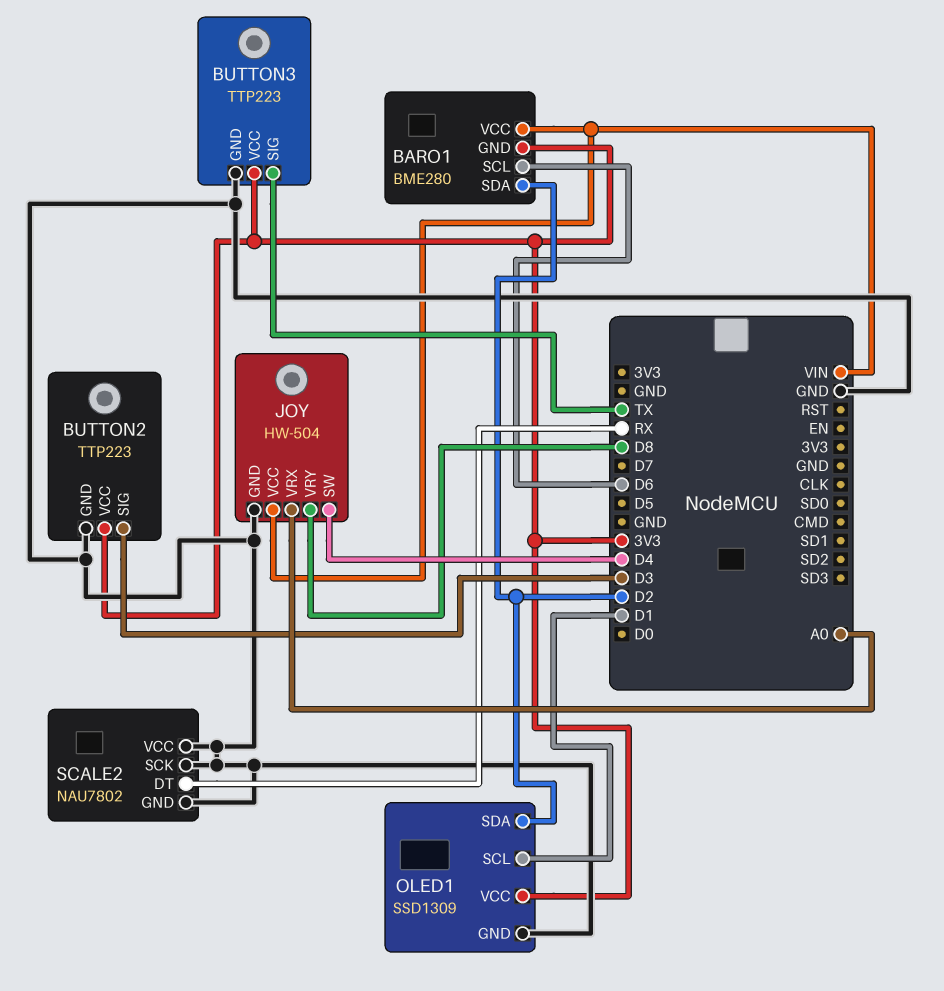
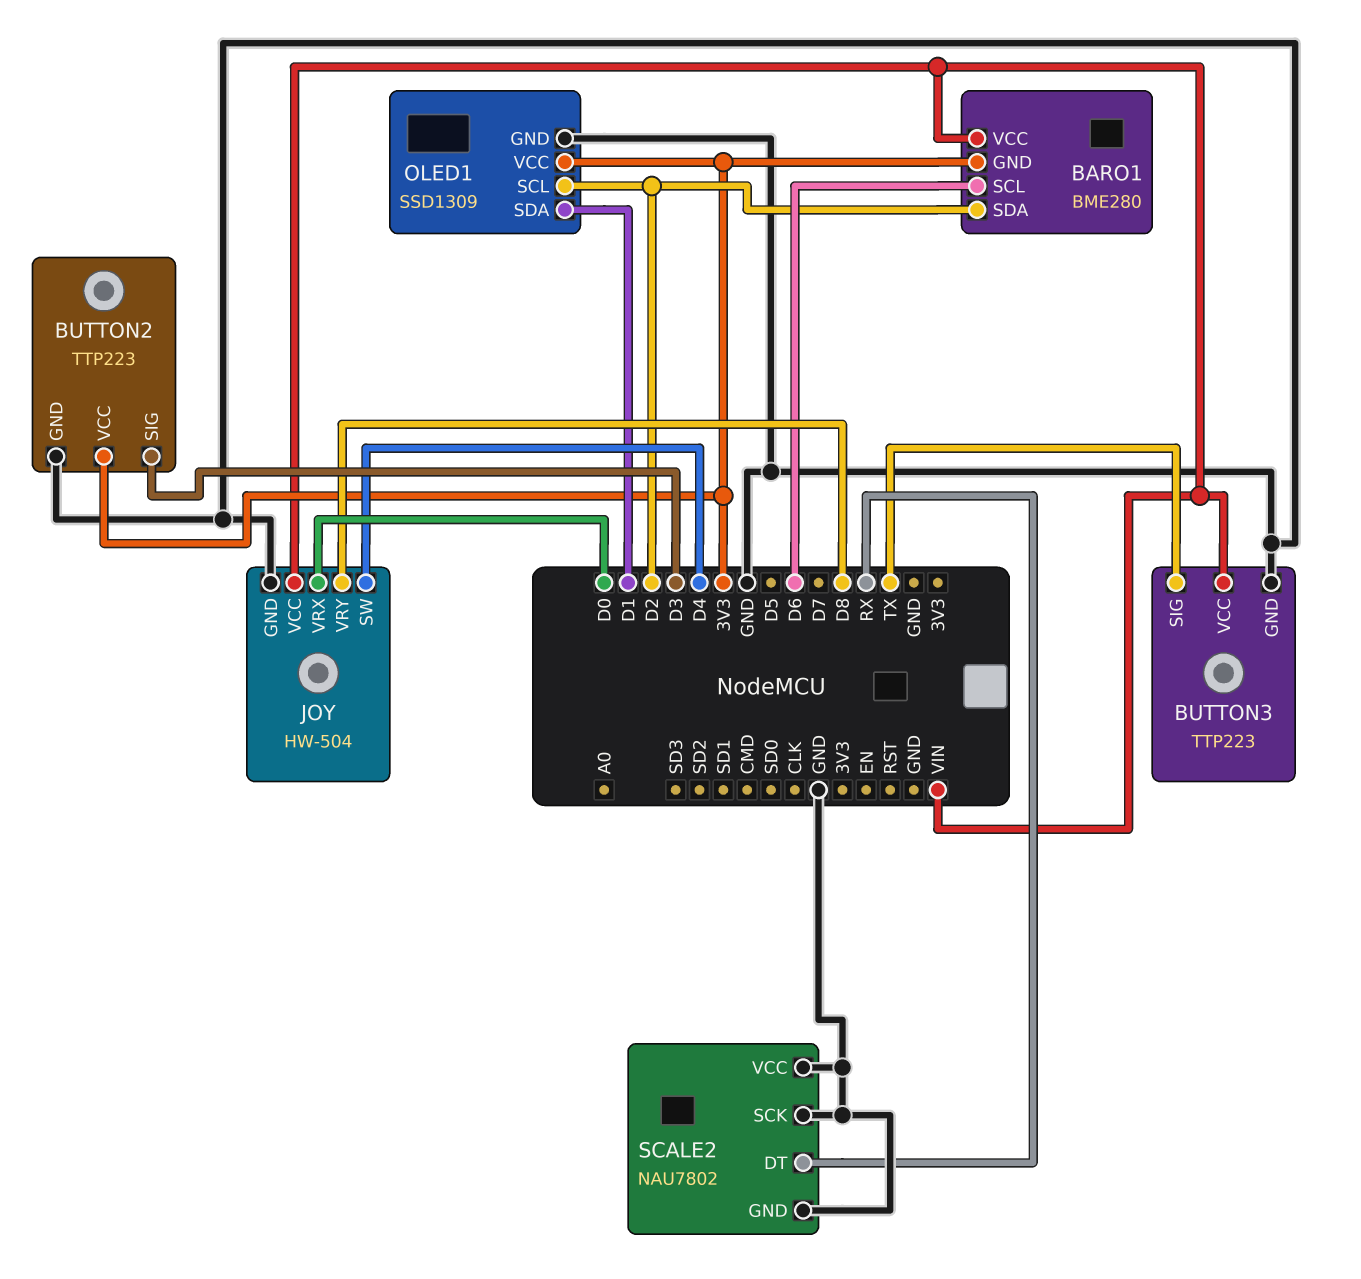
BUTTON3 pin VCC: 3V3 -> VIN
JOY pin VRX: A0 -> D0
OLED1 pin SCL: D1 -> D2
OLED1 pin SDA: D2 -> D1

